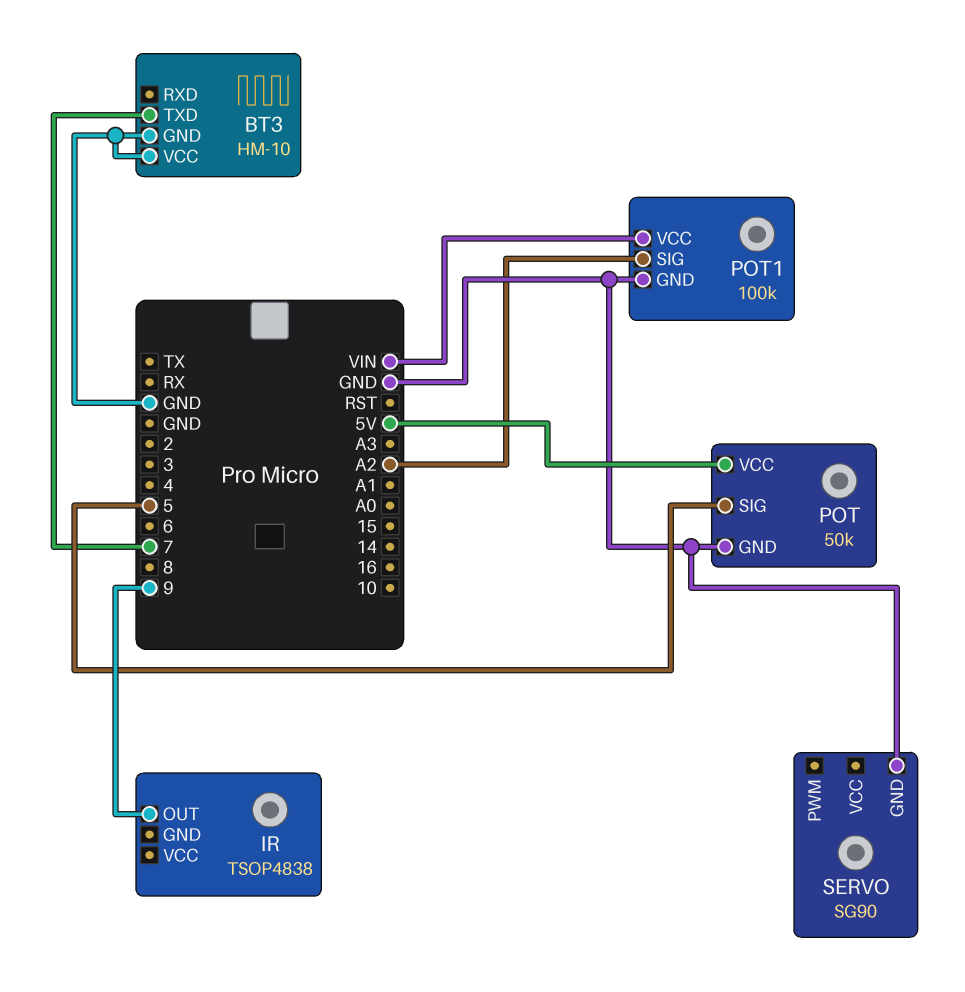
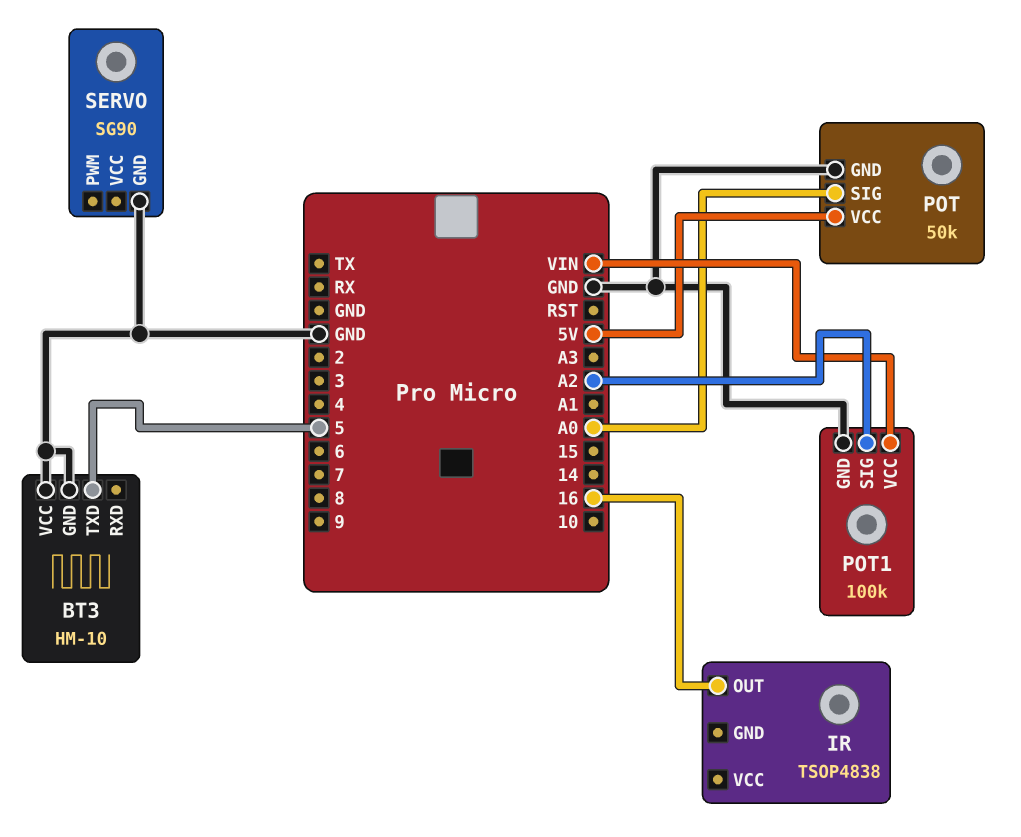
BT3 pin TXD: 7 -> 5
IR pin OUT: 9 -> 16
POT pin SIG: 5 -> A0

